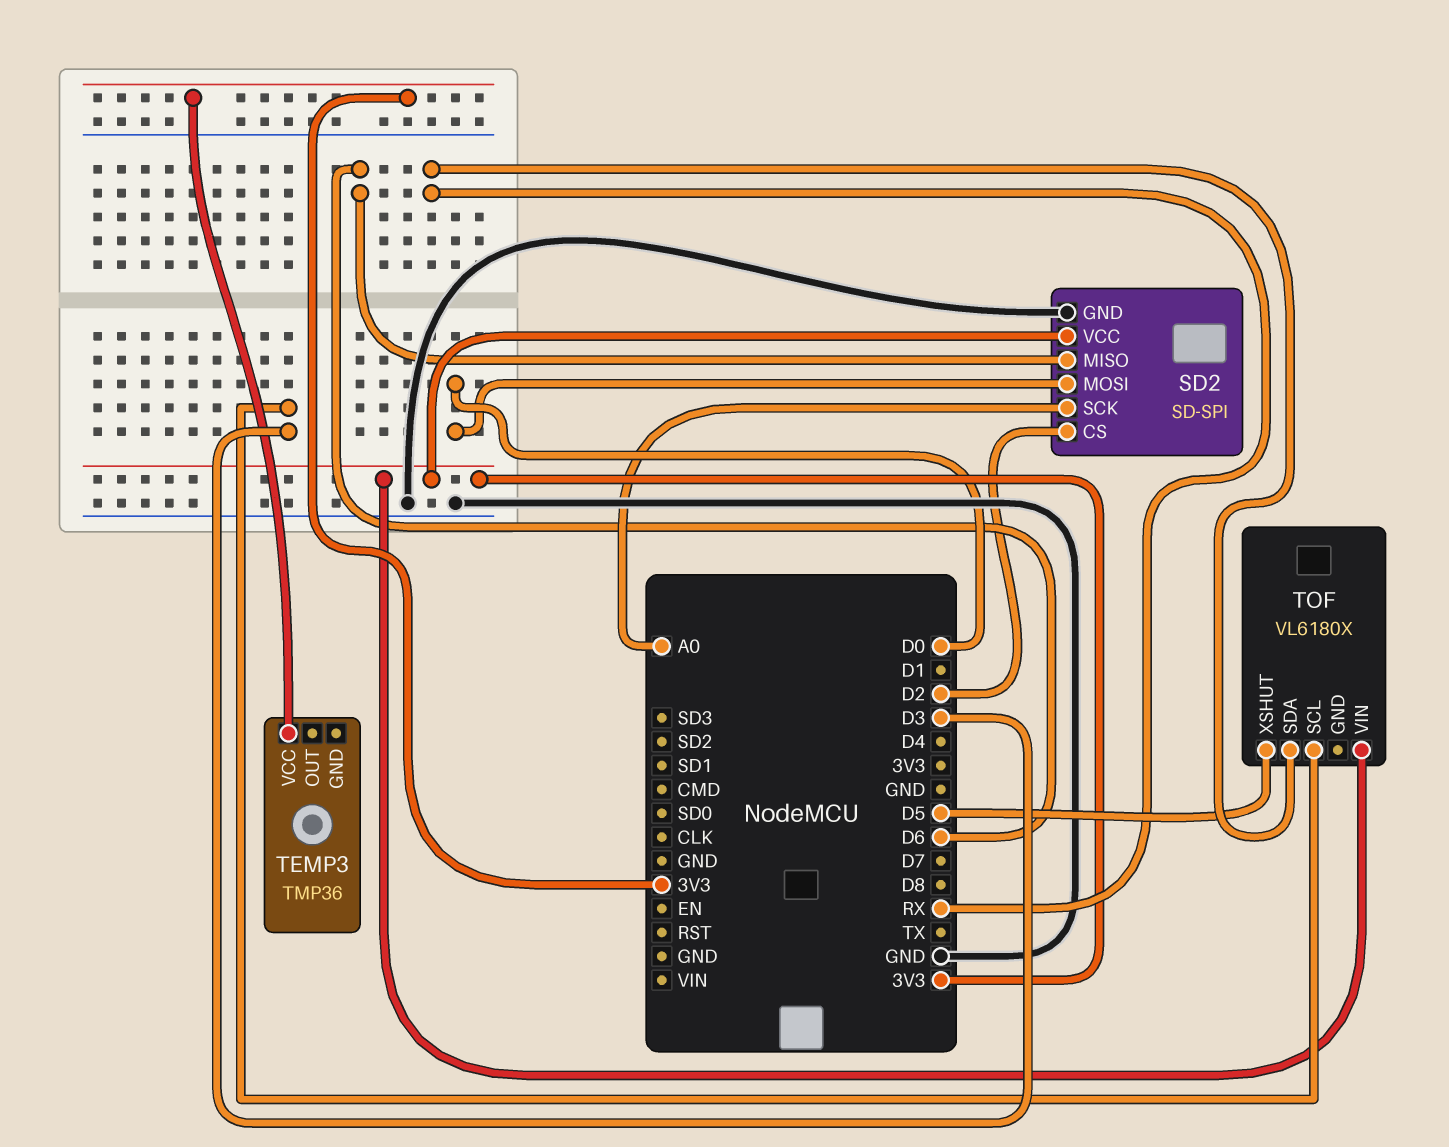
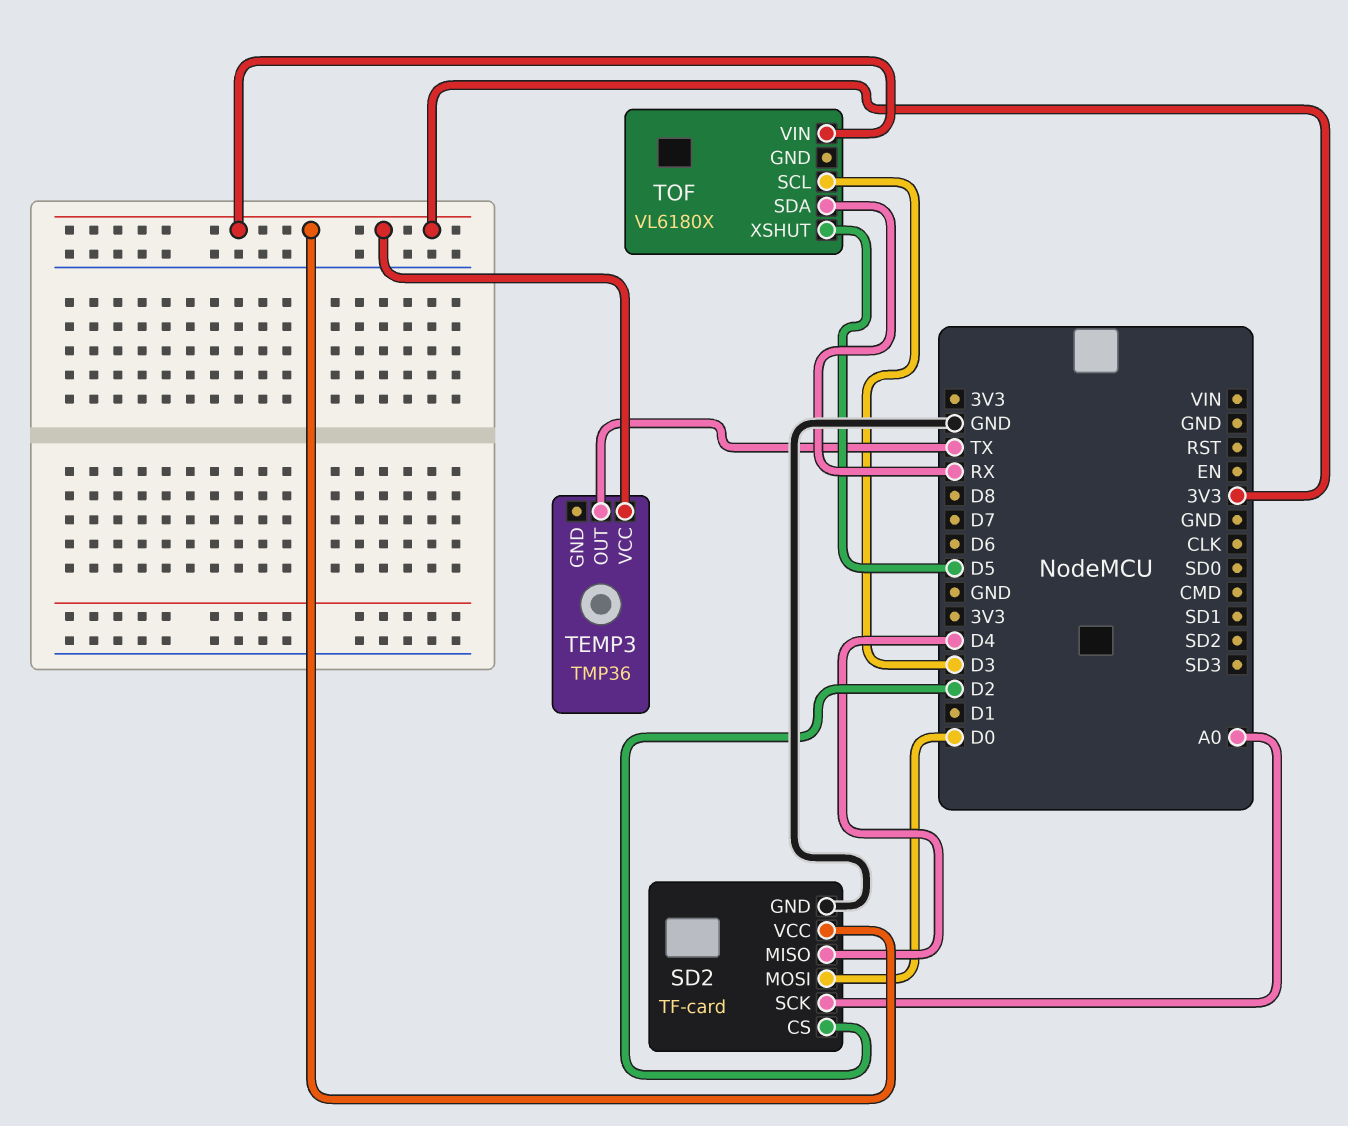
SD2: SD-SPI -> TF-card
SD2 pin MISO: D6 -> D4
TEMP3 pin OUT: none -> TX

